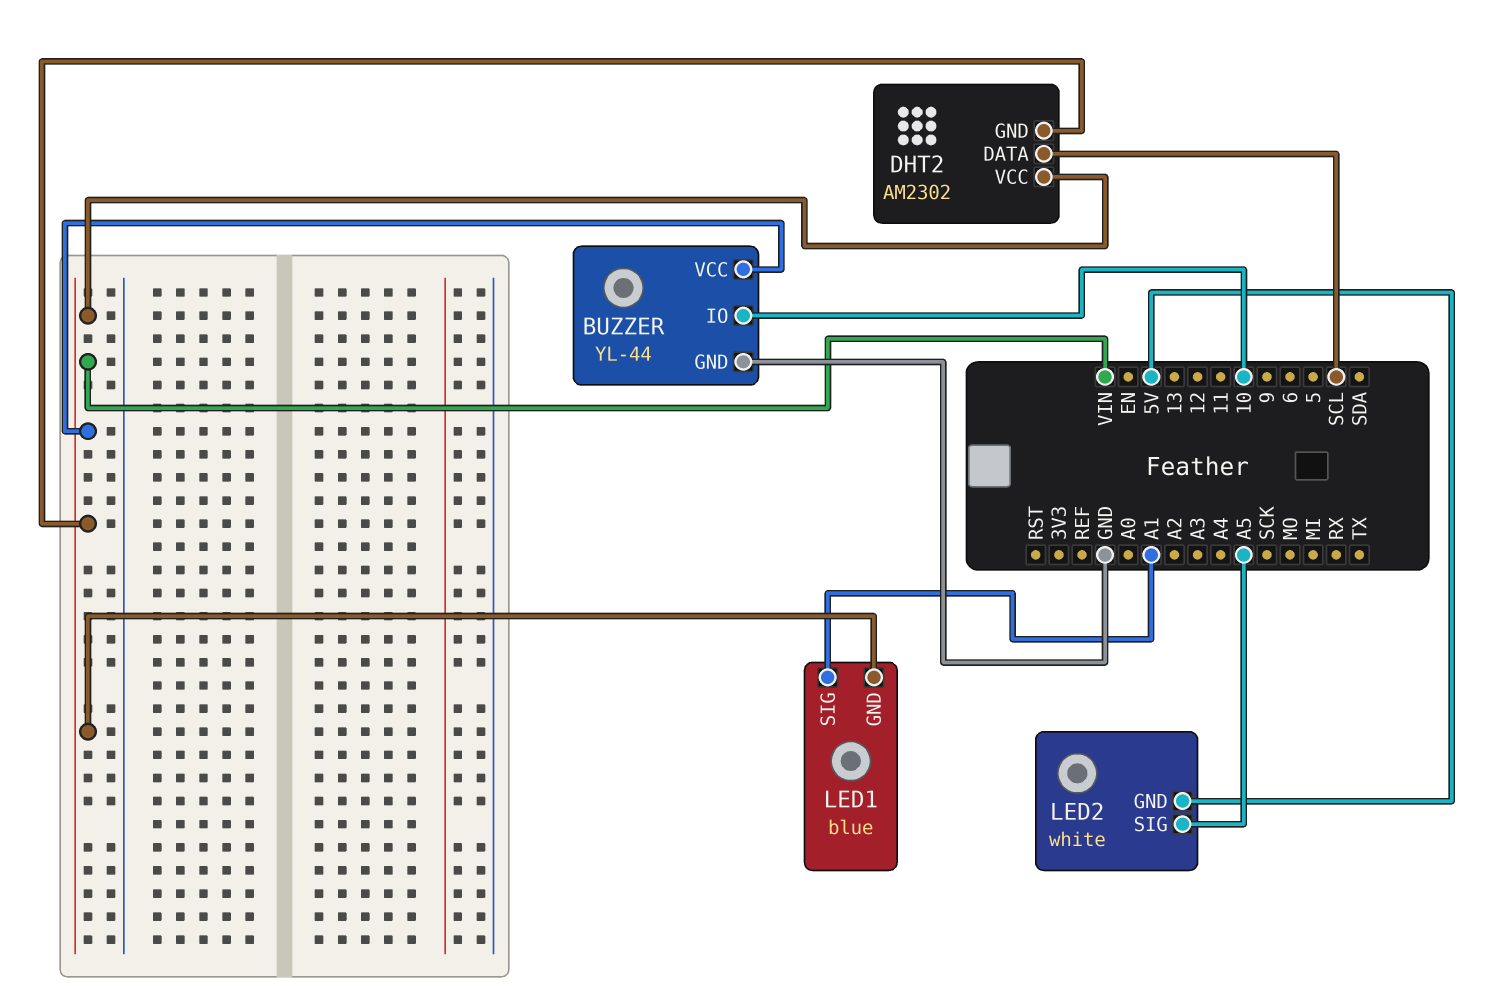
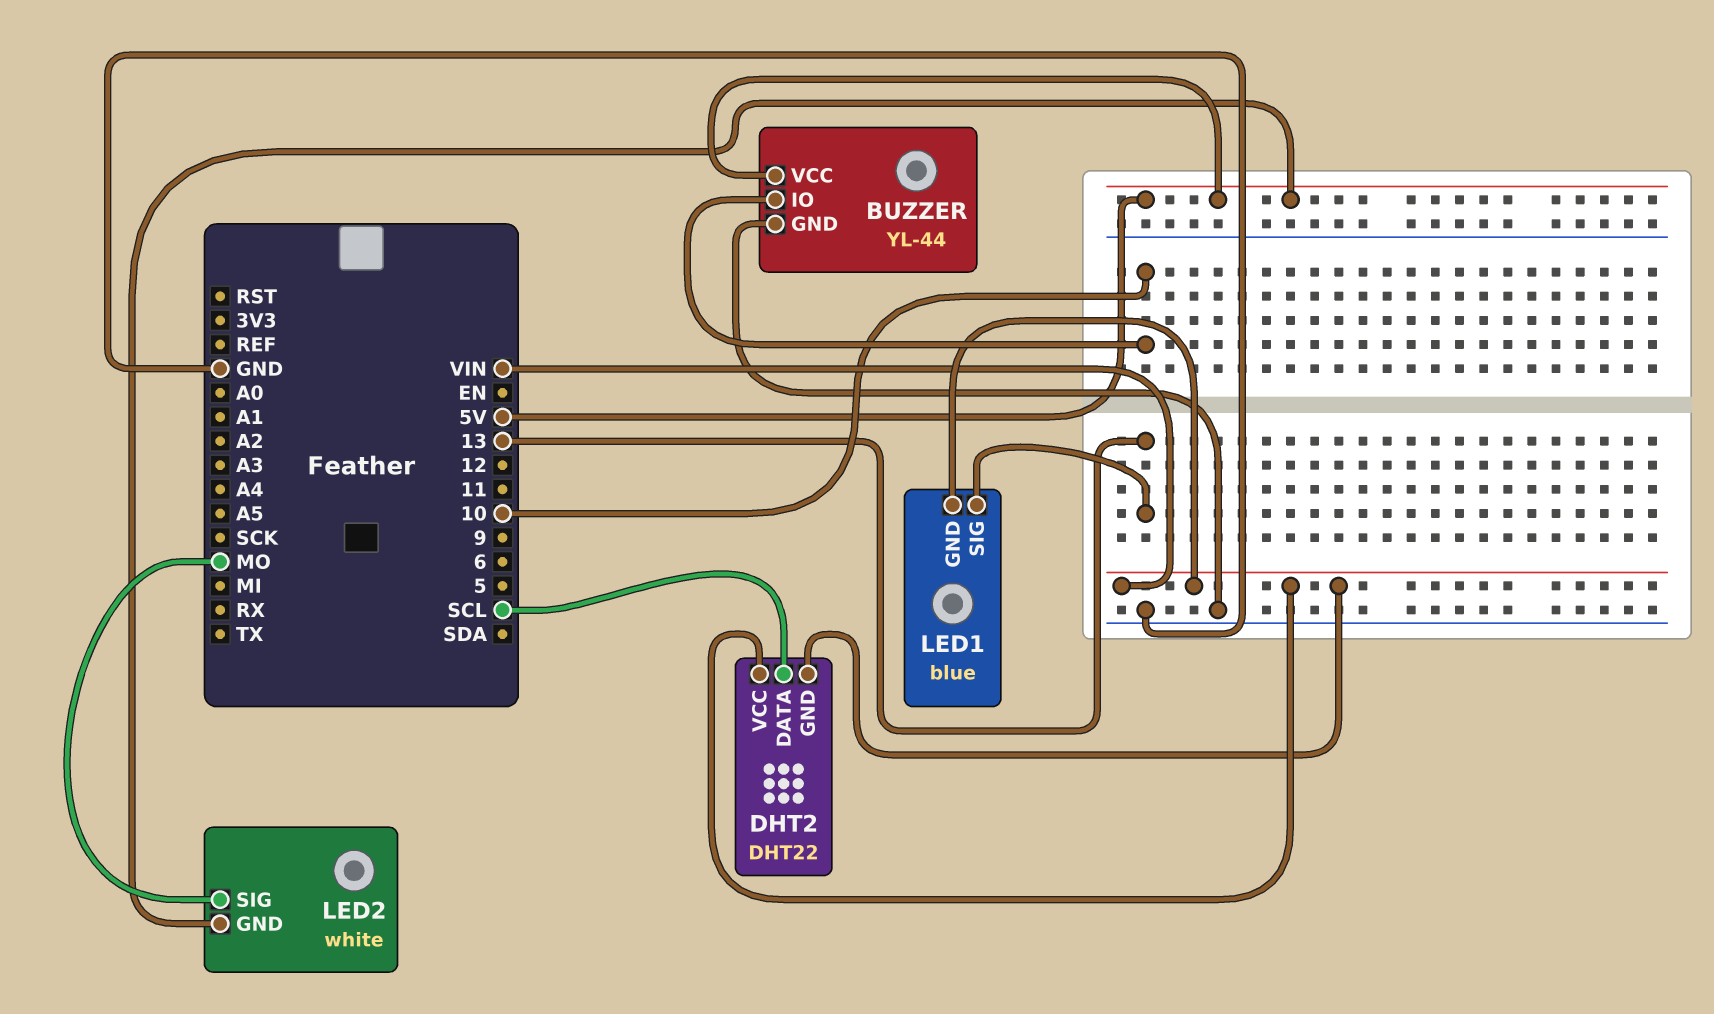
BUZZER pin VCC: VIN -> 5V
DHT2: AM2302 -> DHT22
LED1 pin SIG: A1 -> 13
LED2 pin SIG: A5 -> MO

